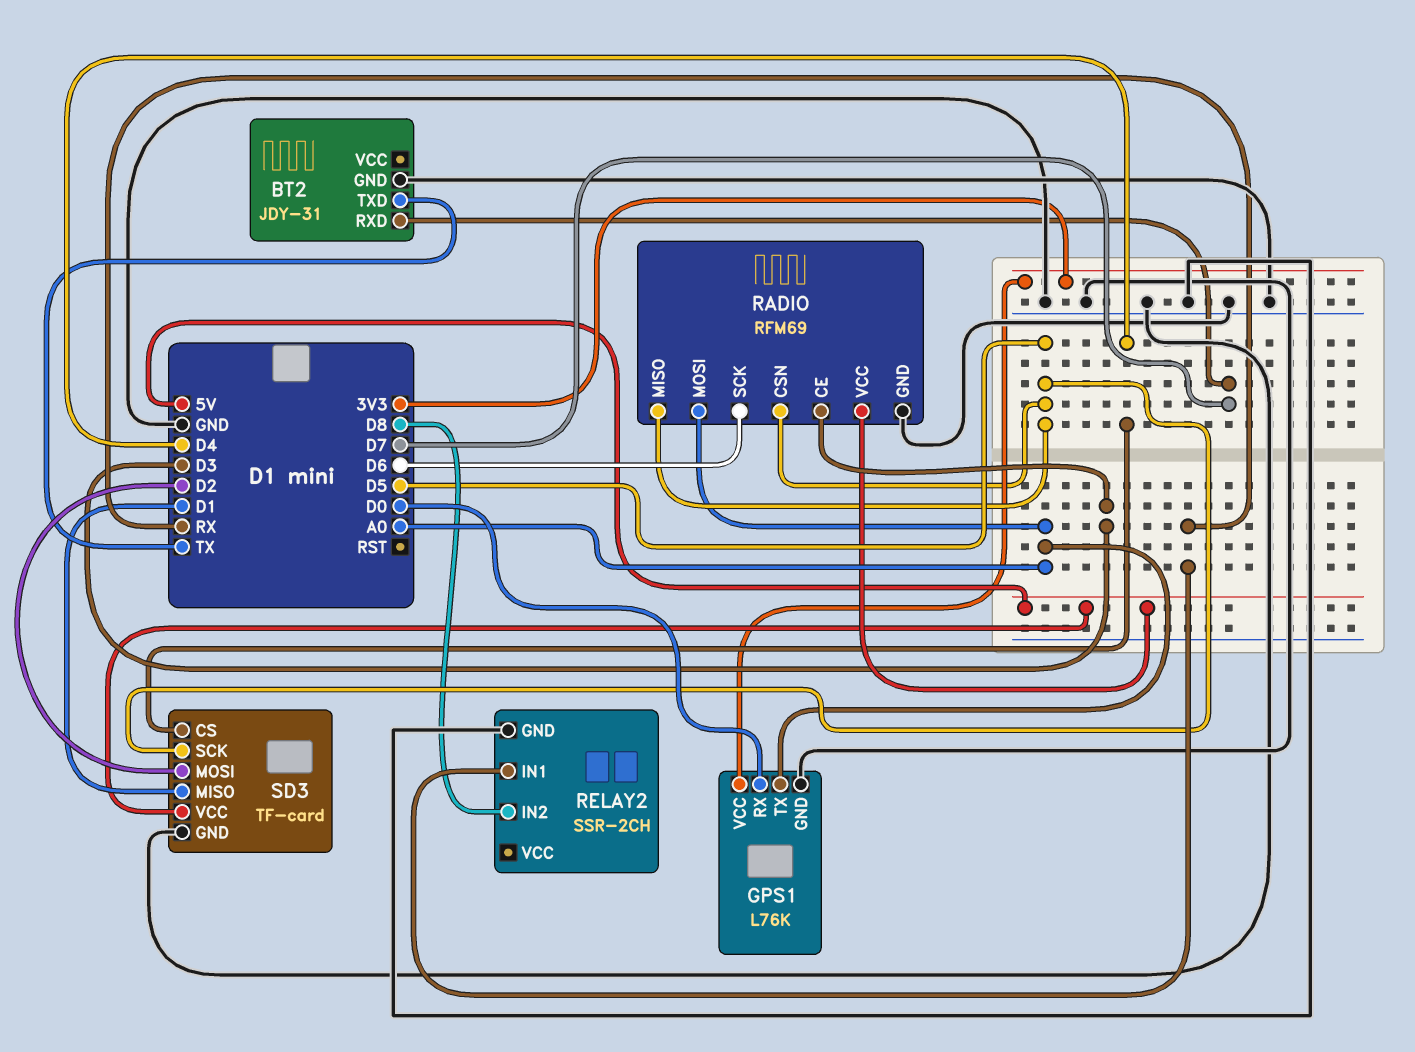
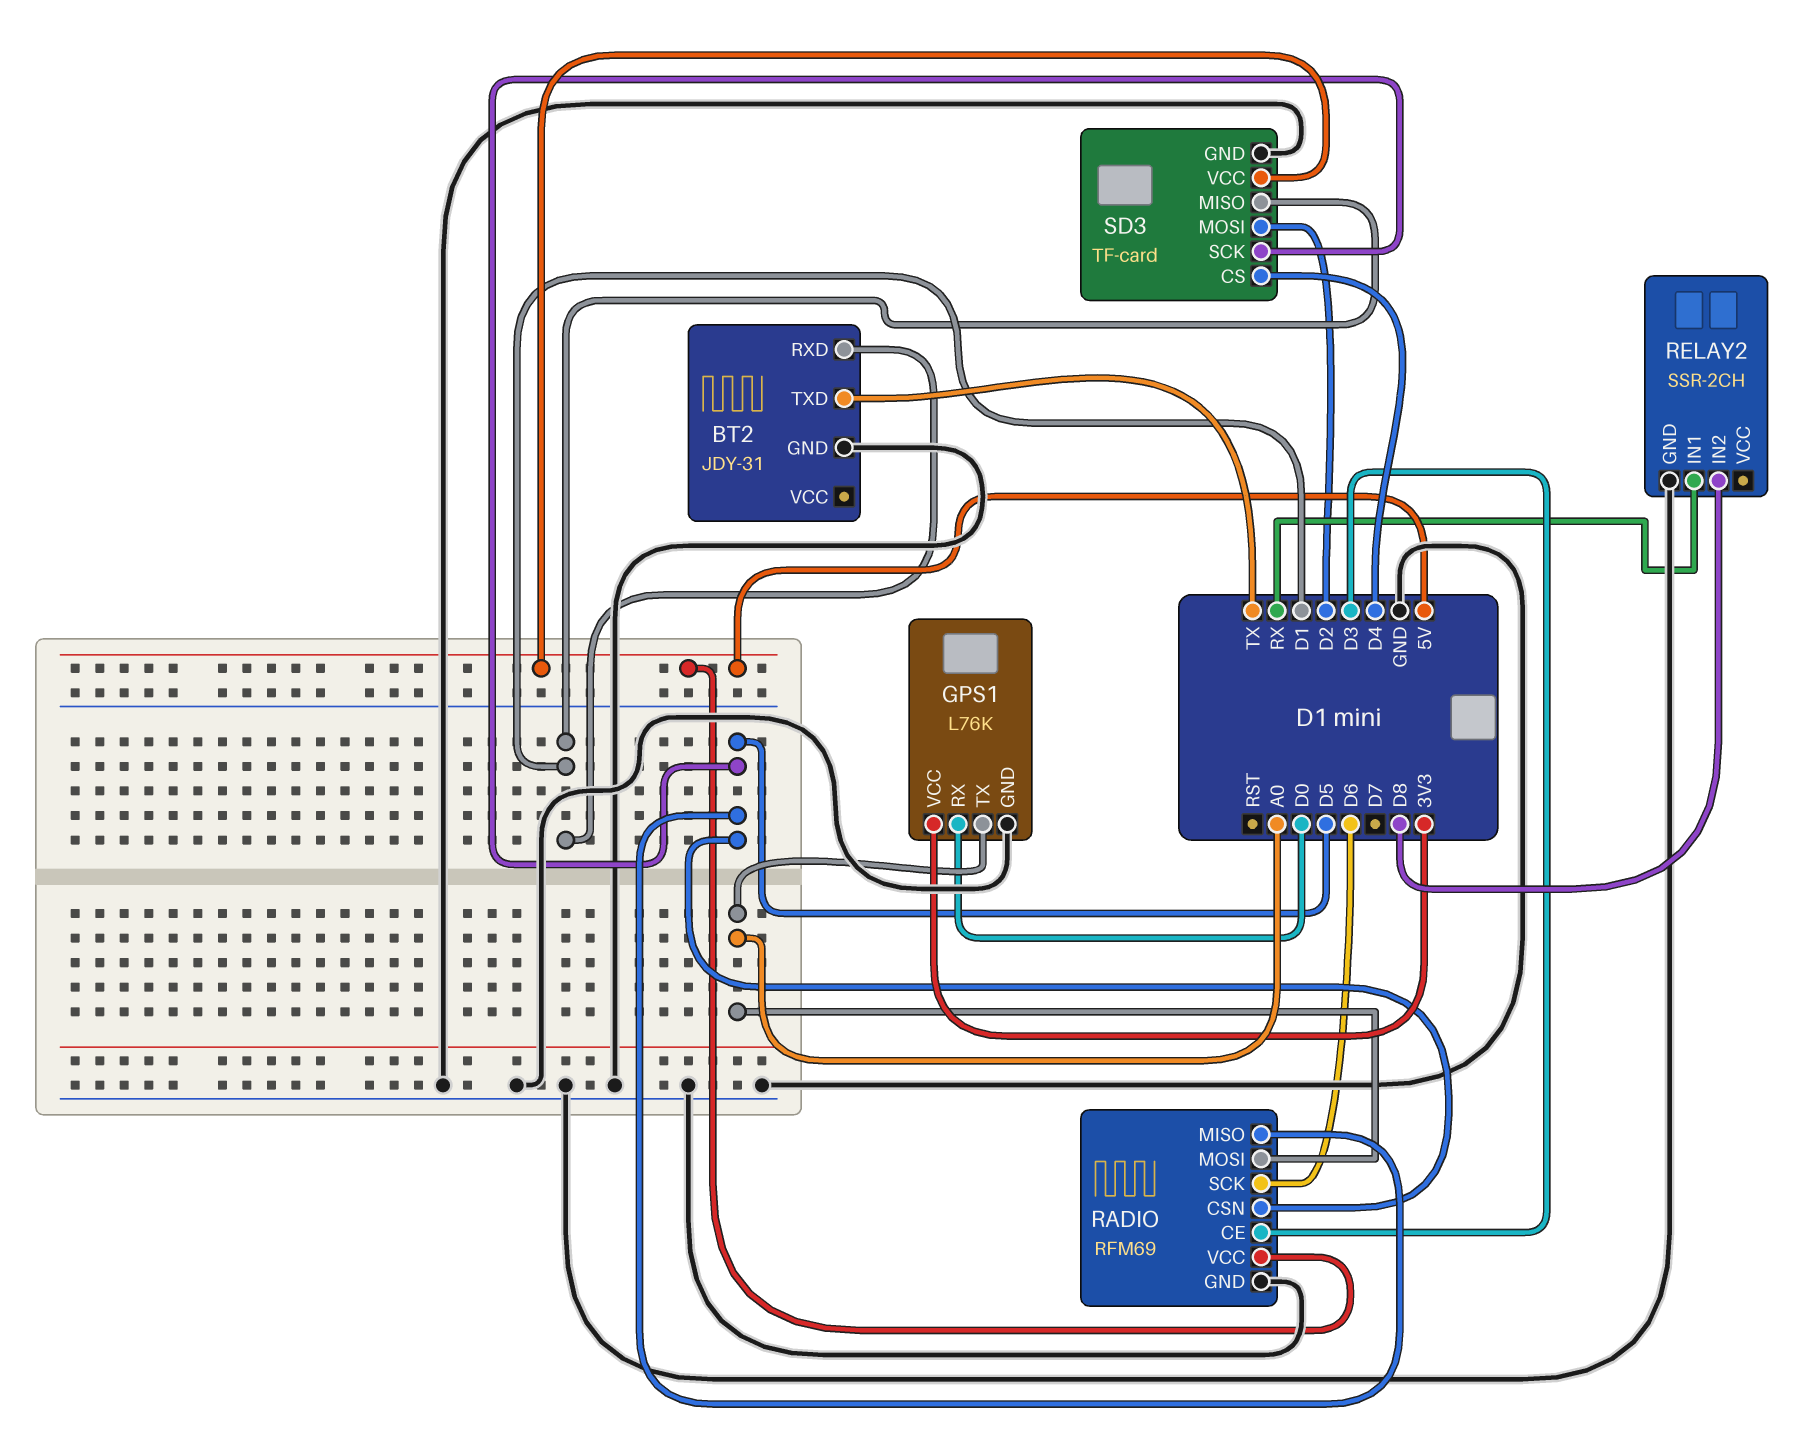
BT2 pin RXD: D7 -> D1

